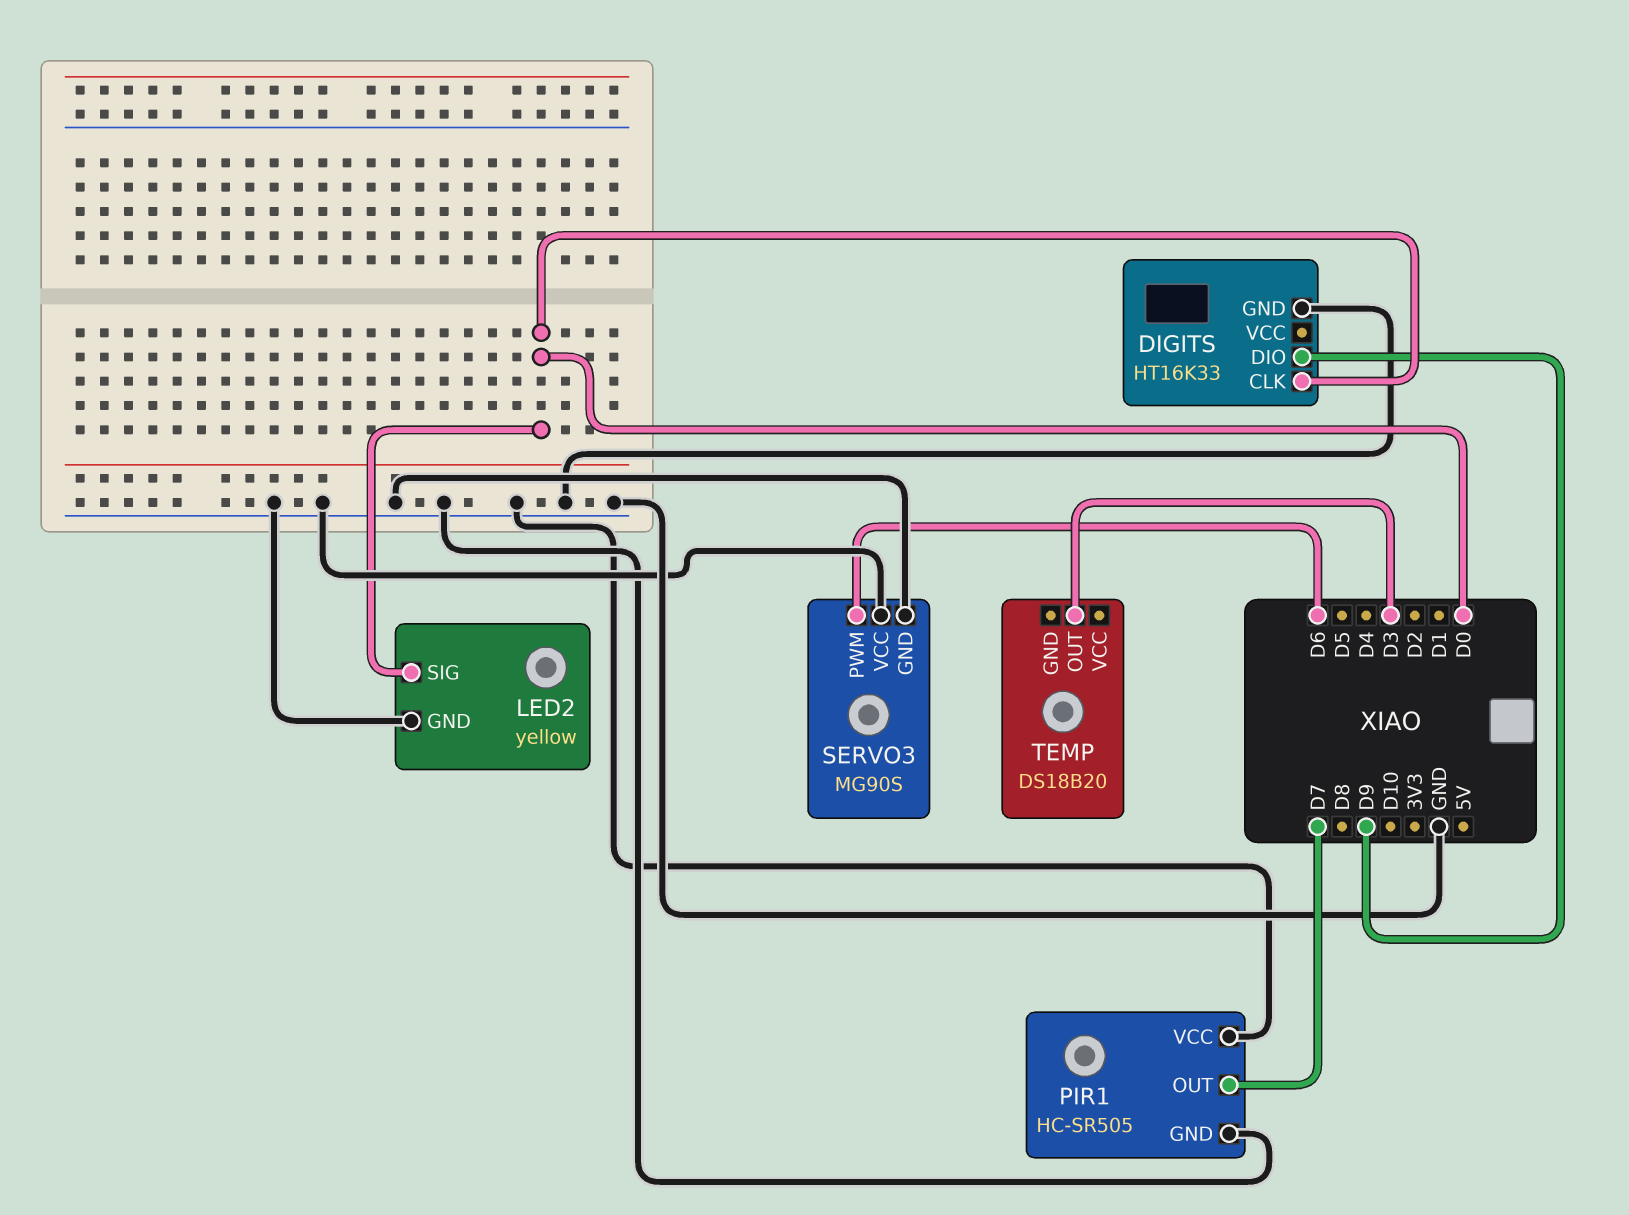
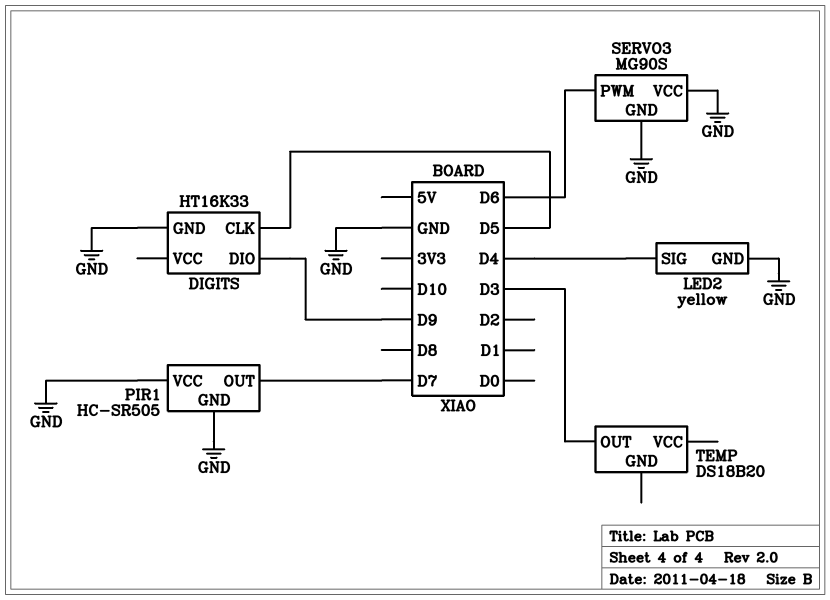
DIGITS pin CLK: D0 -> D5
LED2 pin SIG: D0 -> D4

